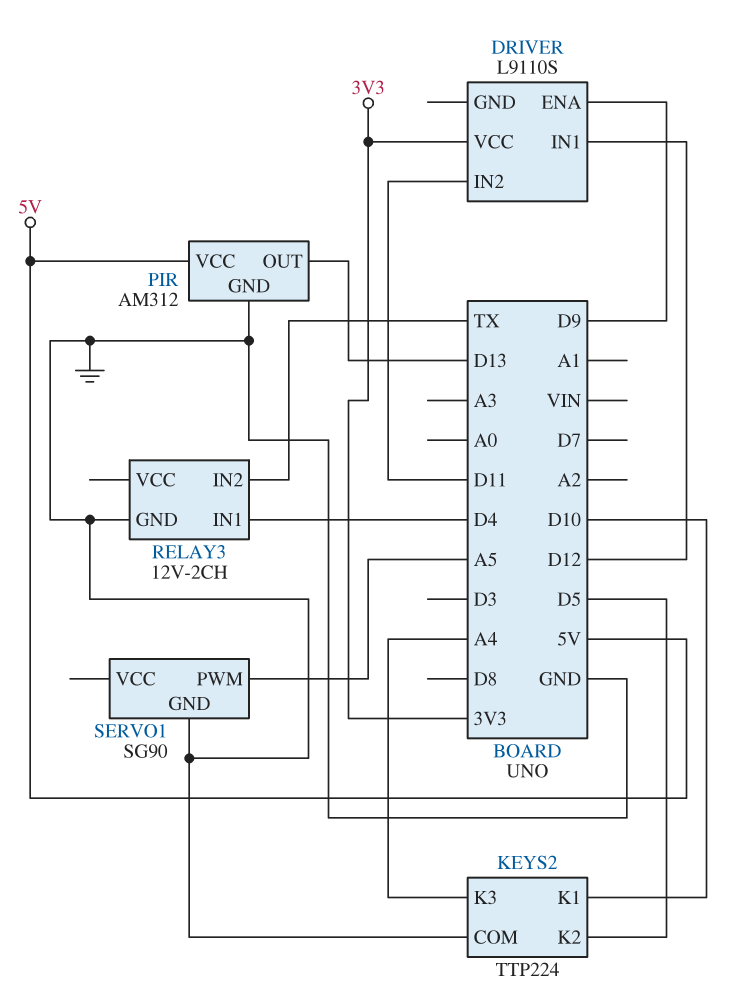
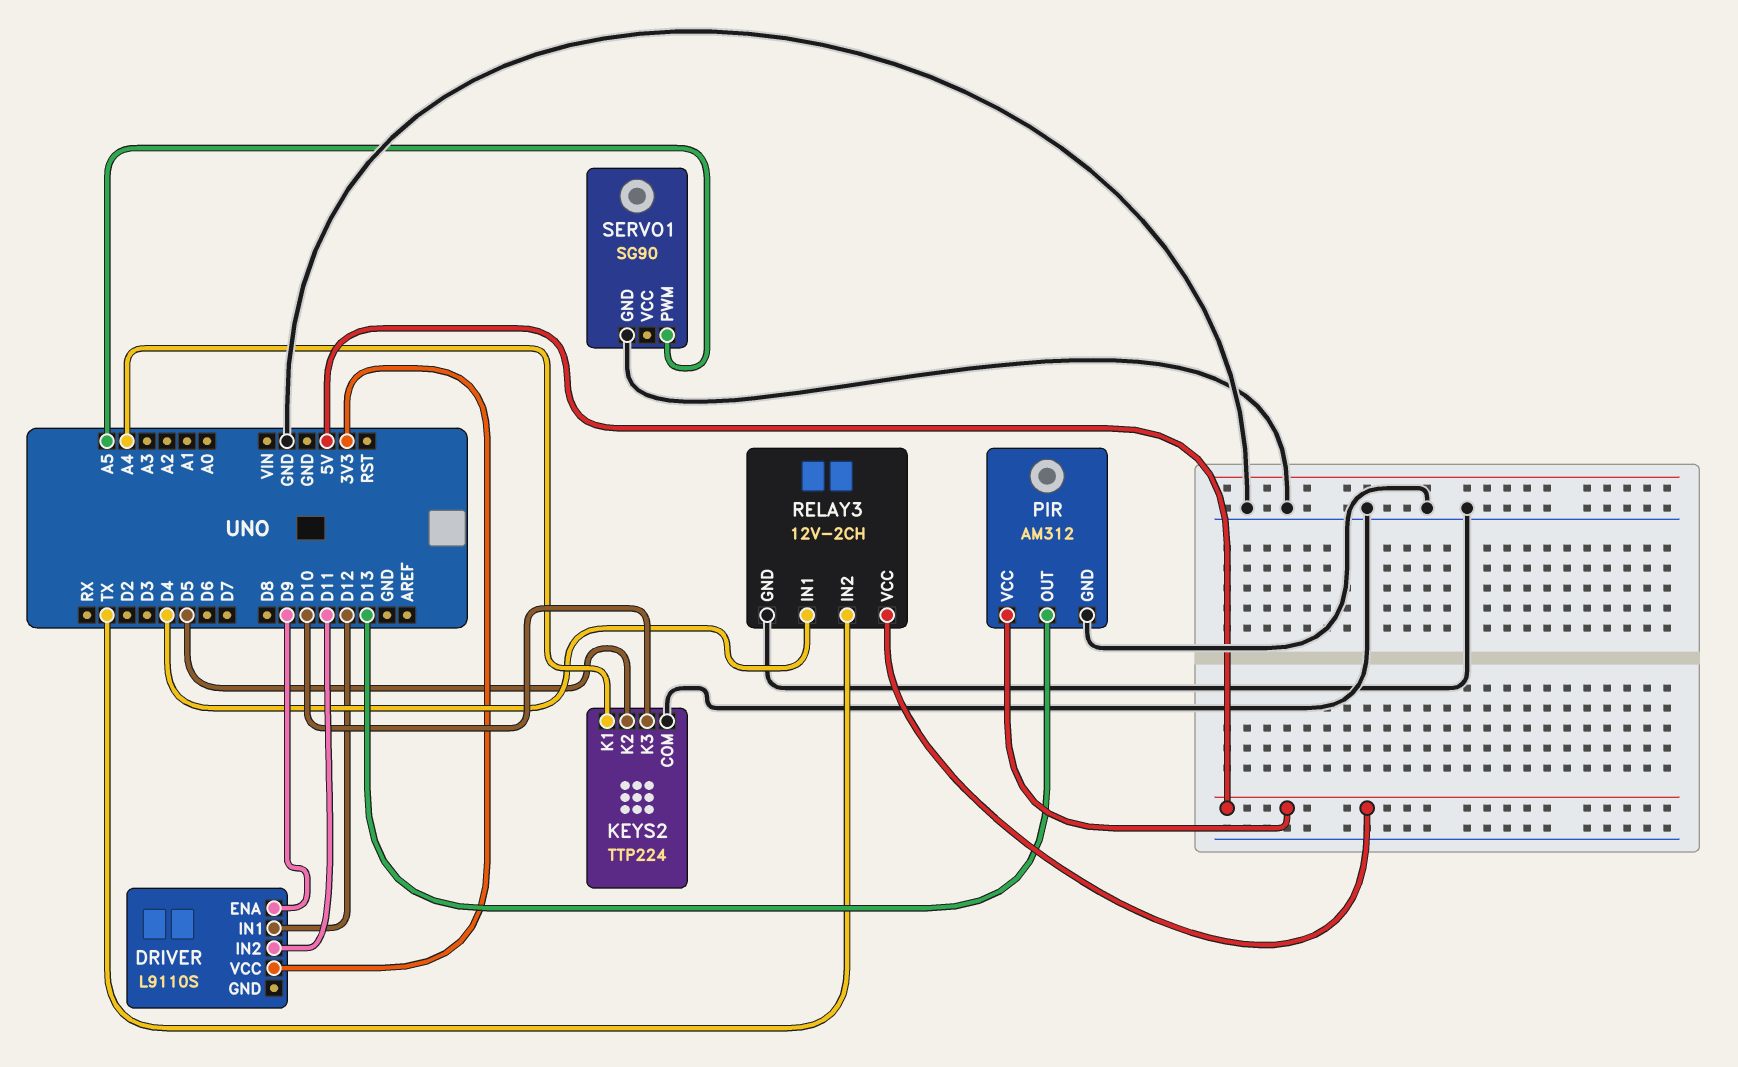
KEYS2 pin K1: D10 -> A4
KEYS2 pin K3: A4 -> D10
RELAY3 pin VCC: none -> 5V

